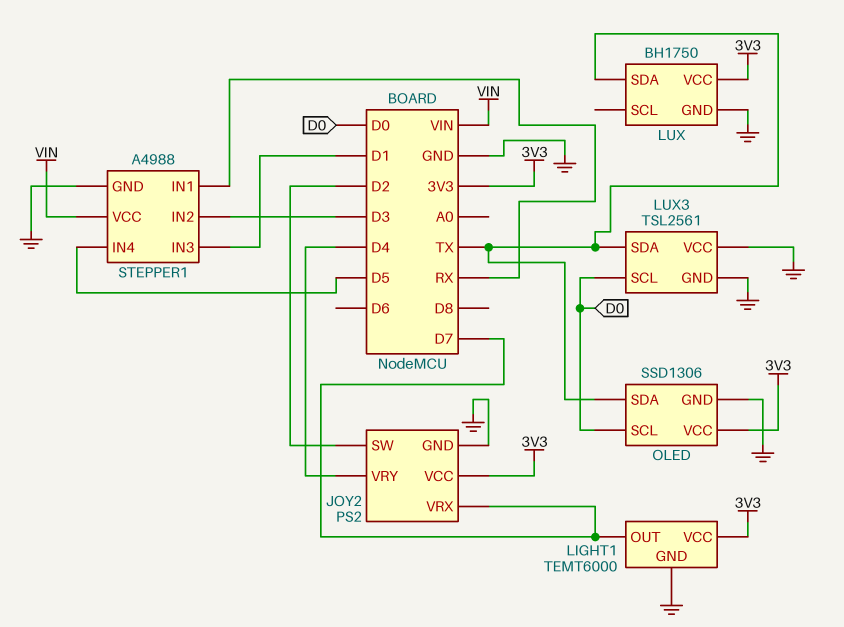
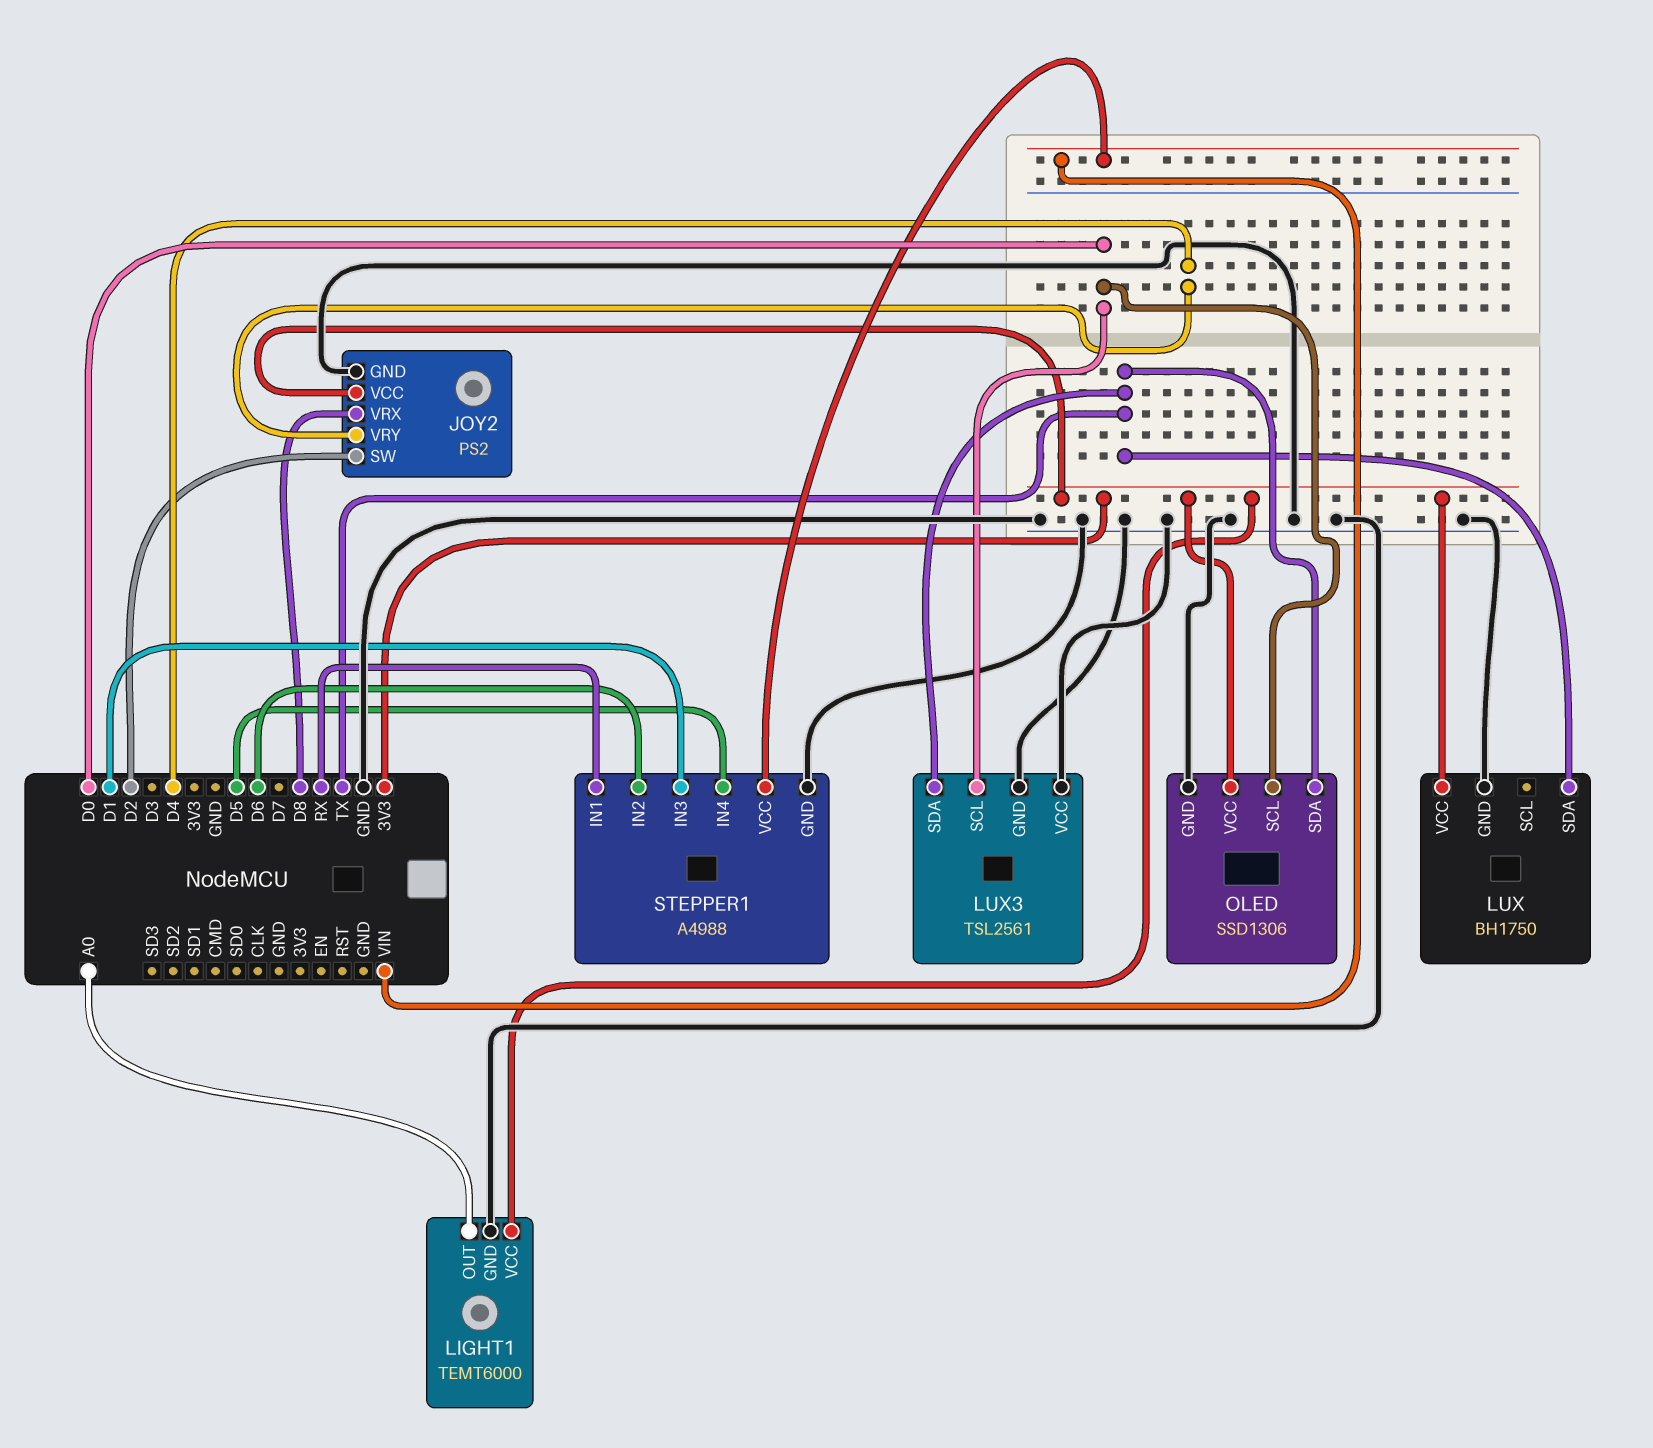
JOY2 pin VRX: D7 -> D8
LIGHT1 pin OUT: D7 -> A0
STEPPER1 pin IN2: D3 -> D6

